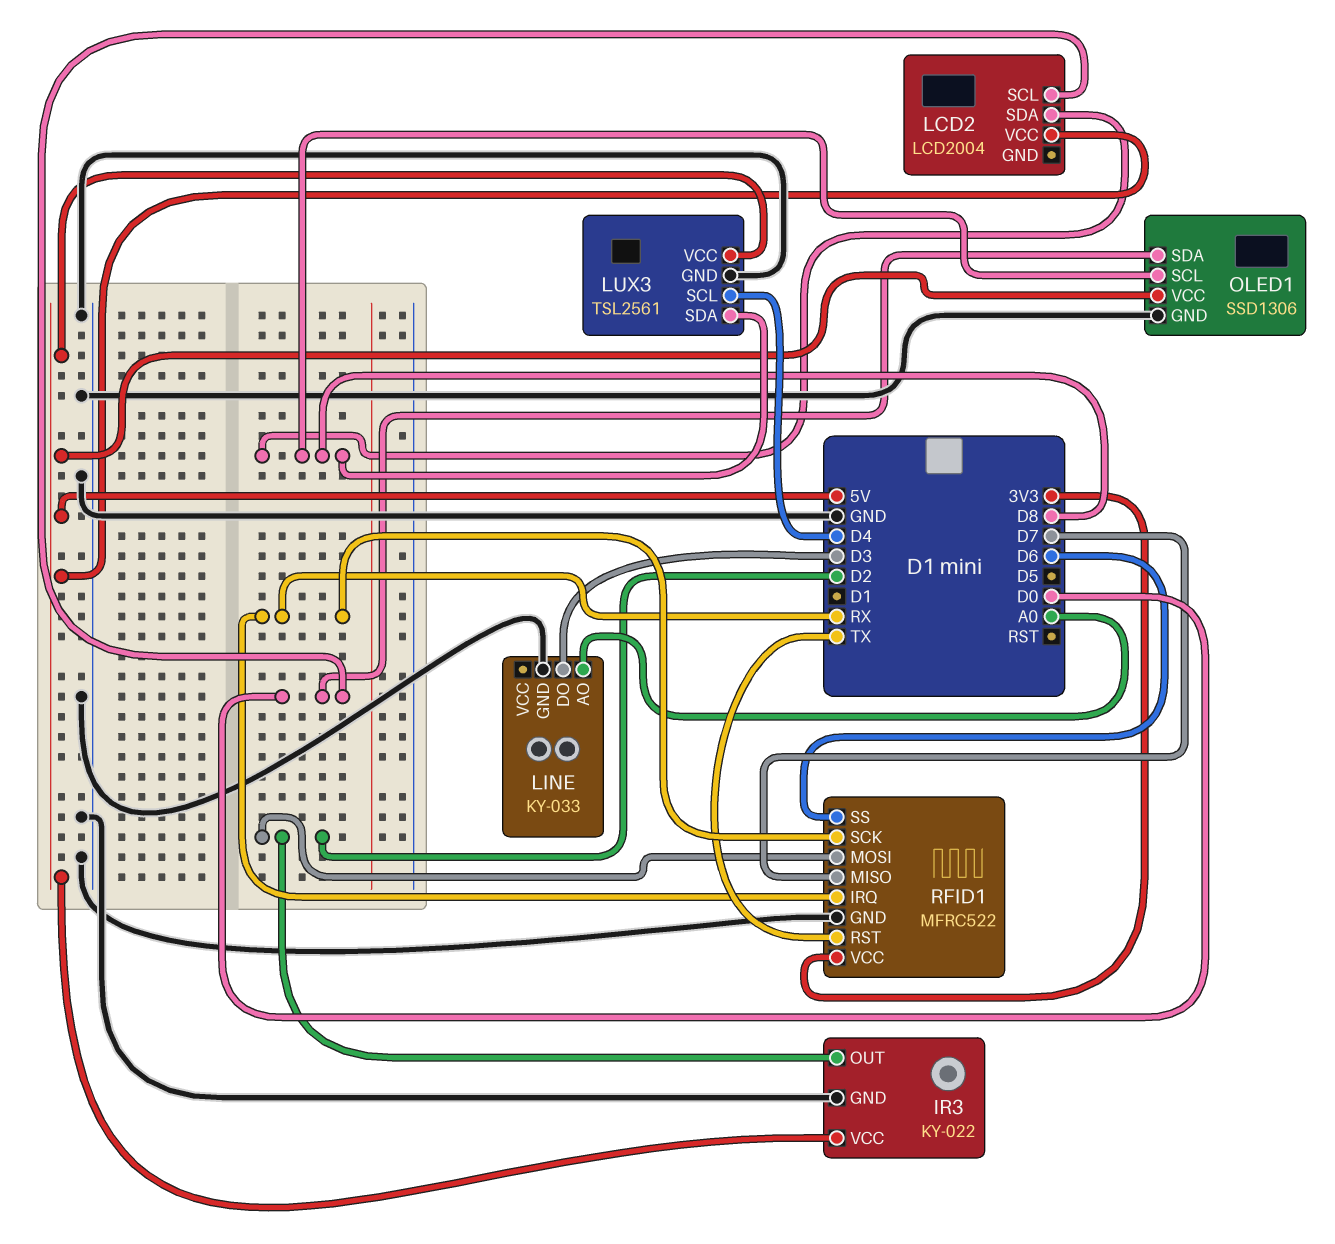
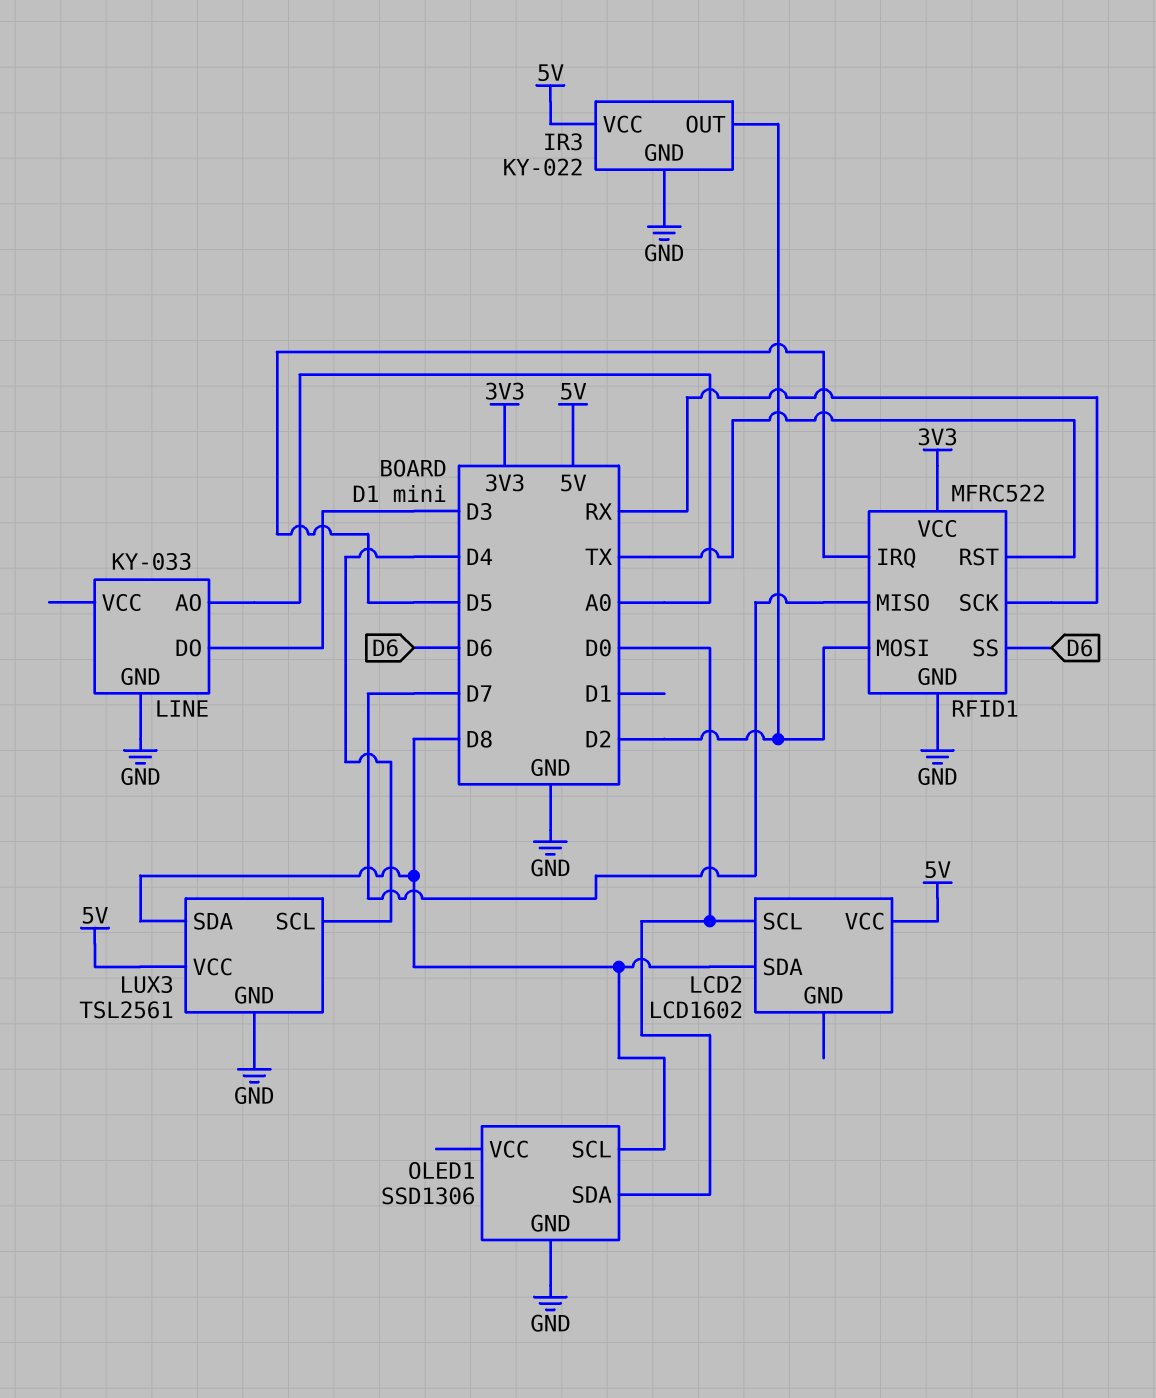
LCD2: LCD2004 -> LCD1602
OLED1 pin VCC: 5V -> none
RFID1 pin IRQ: RX -> D5

